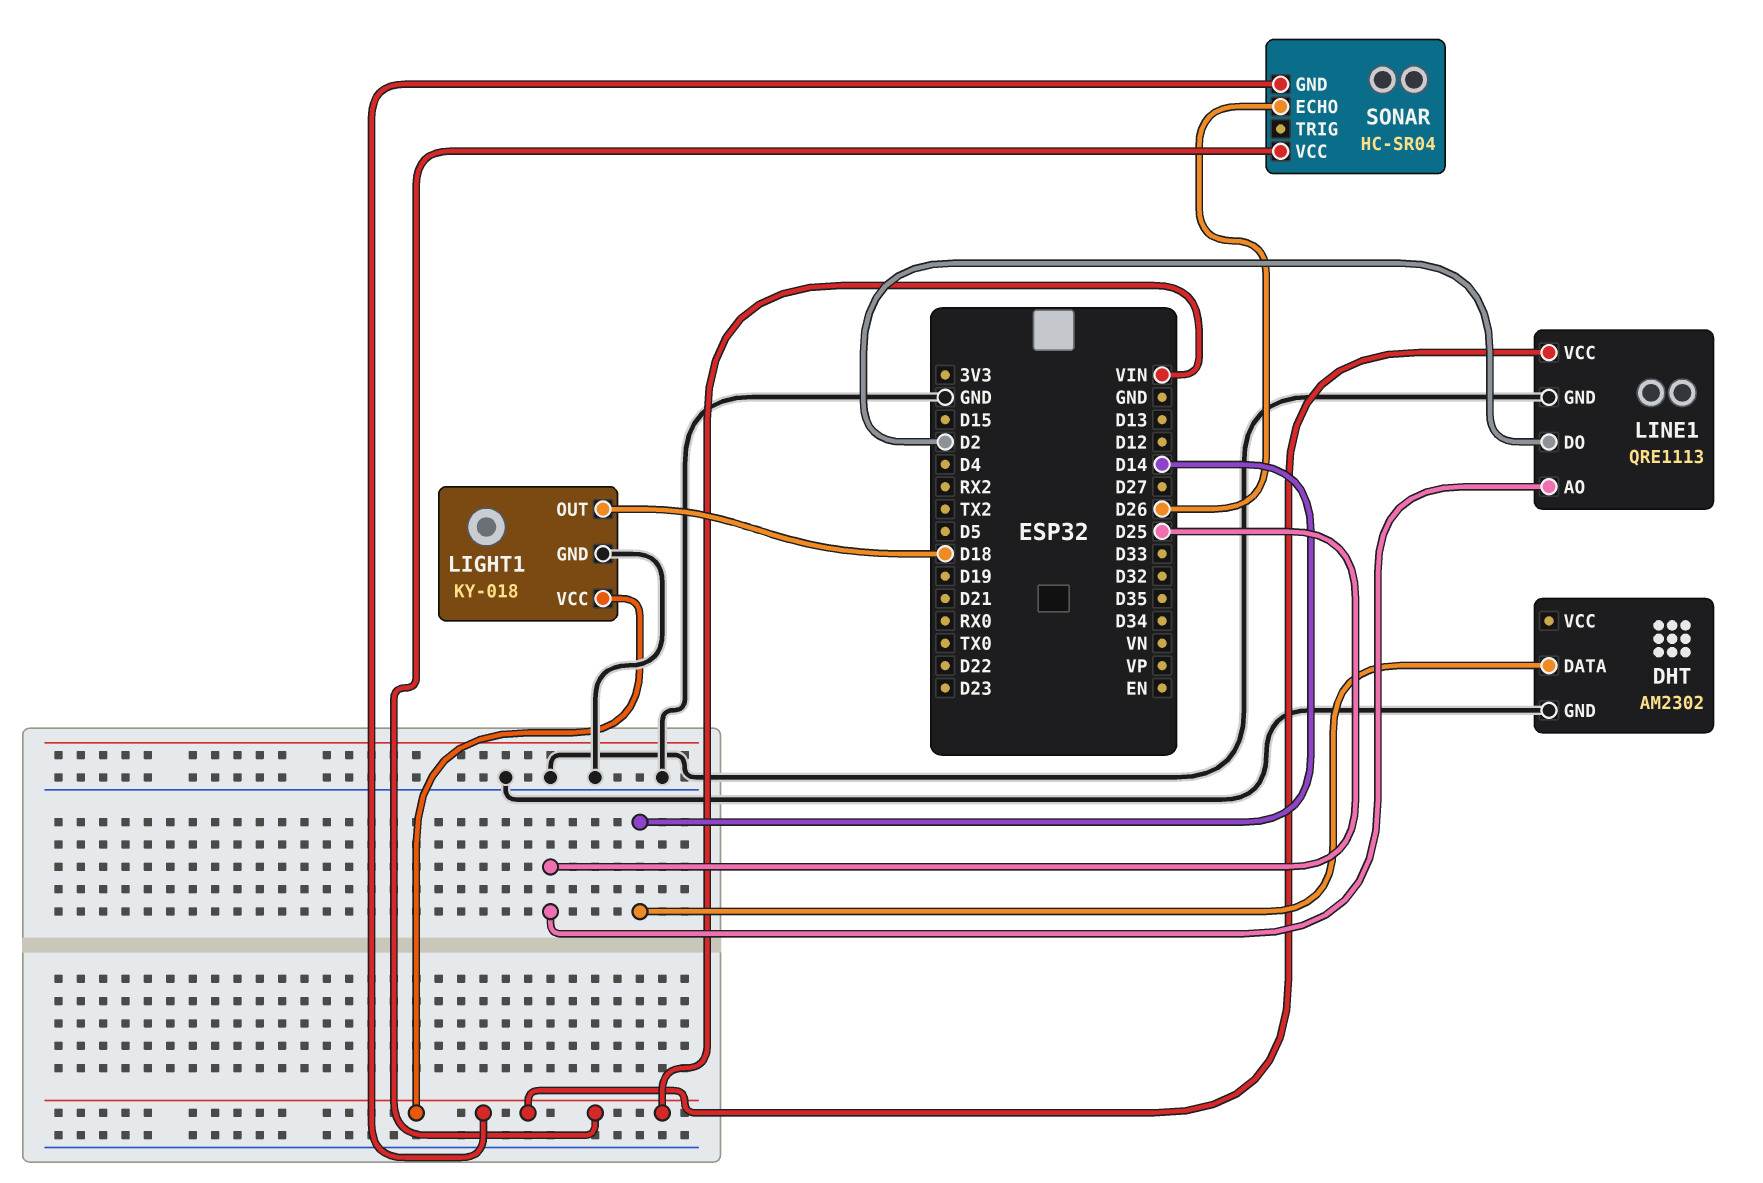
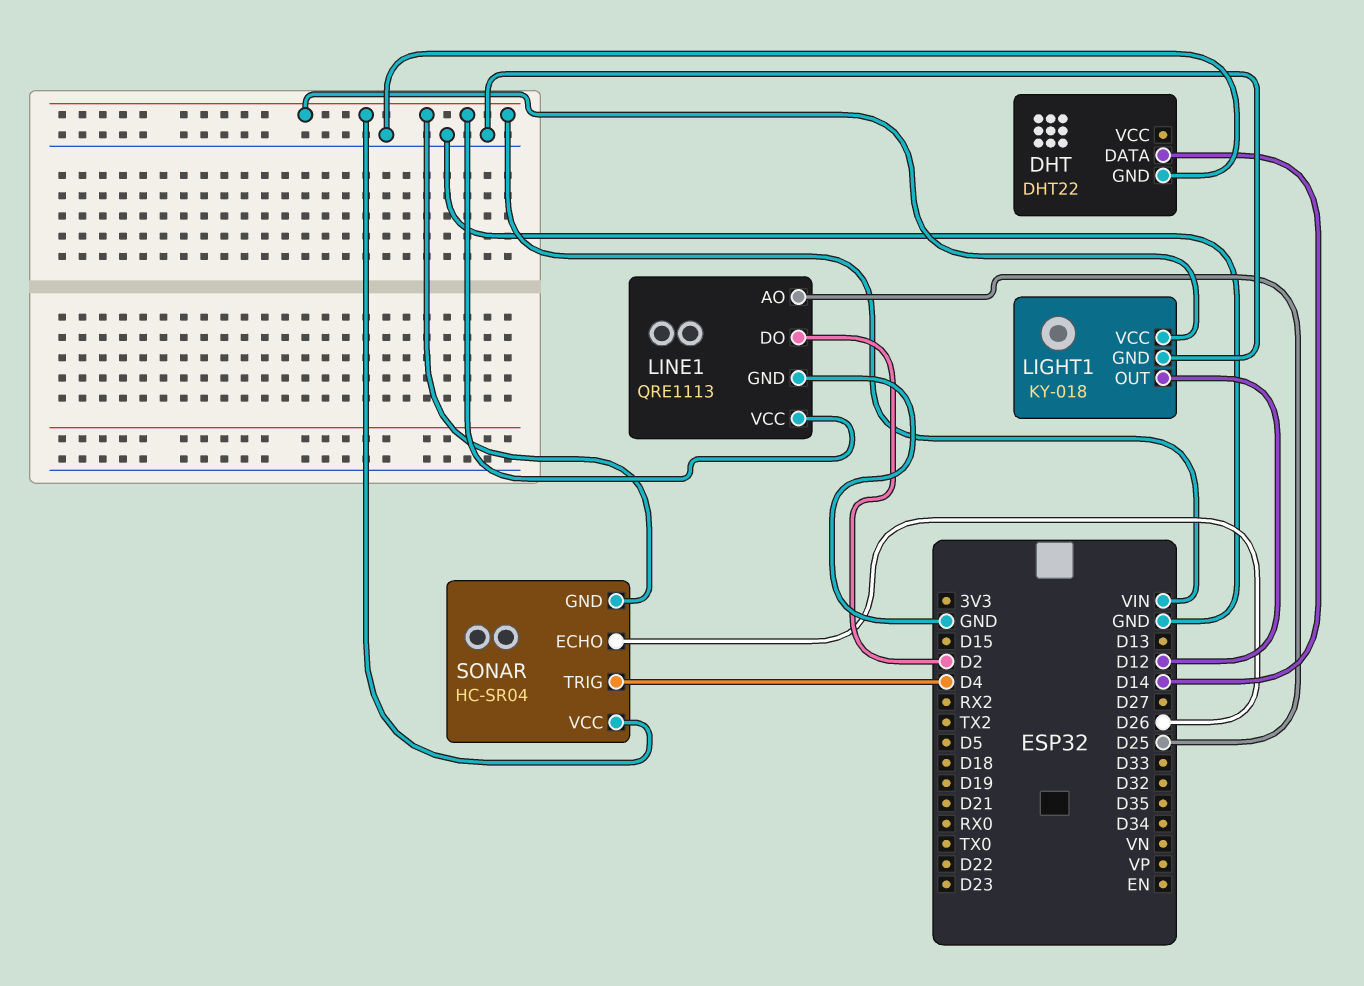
DHT: AM2302 -> DHT22
LIGHT1 pin OUT: D18 -> D12
SONAR pin TRIG: none -> D4

